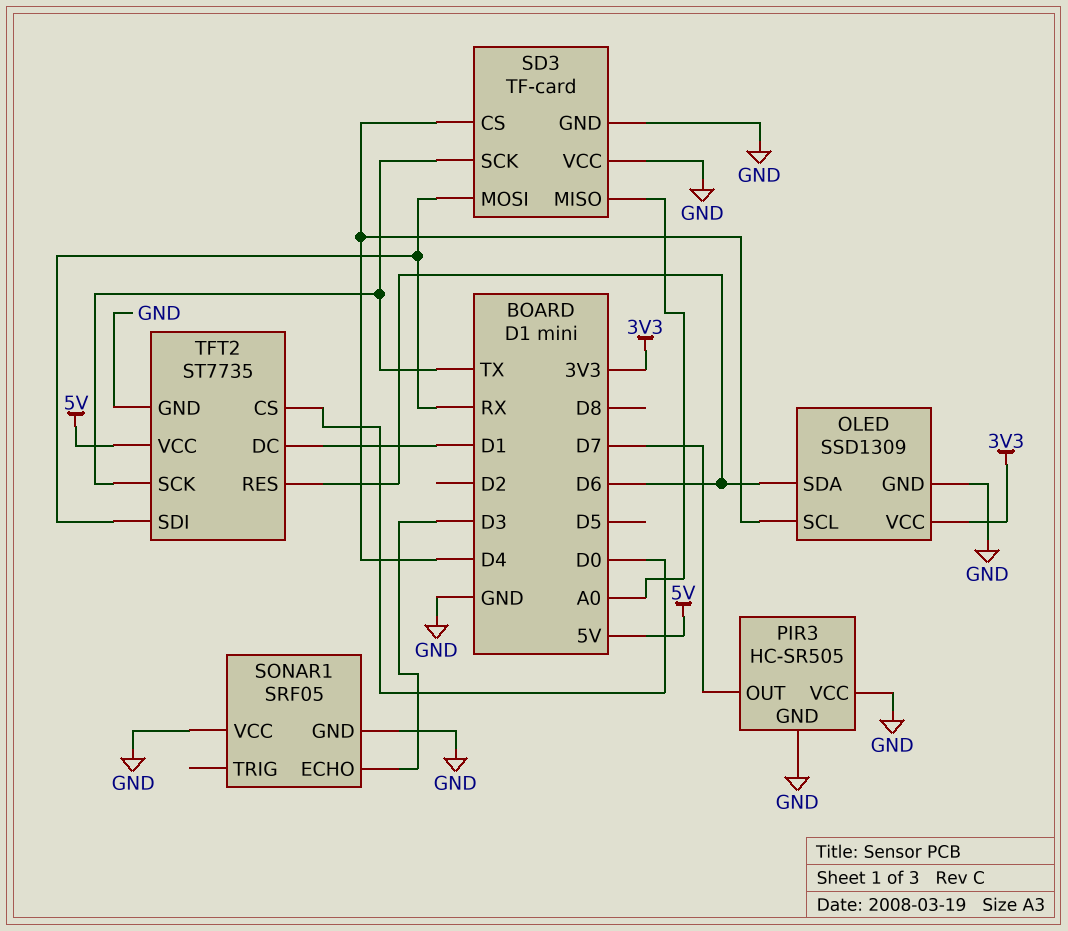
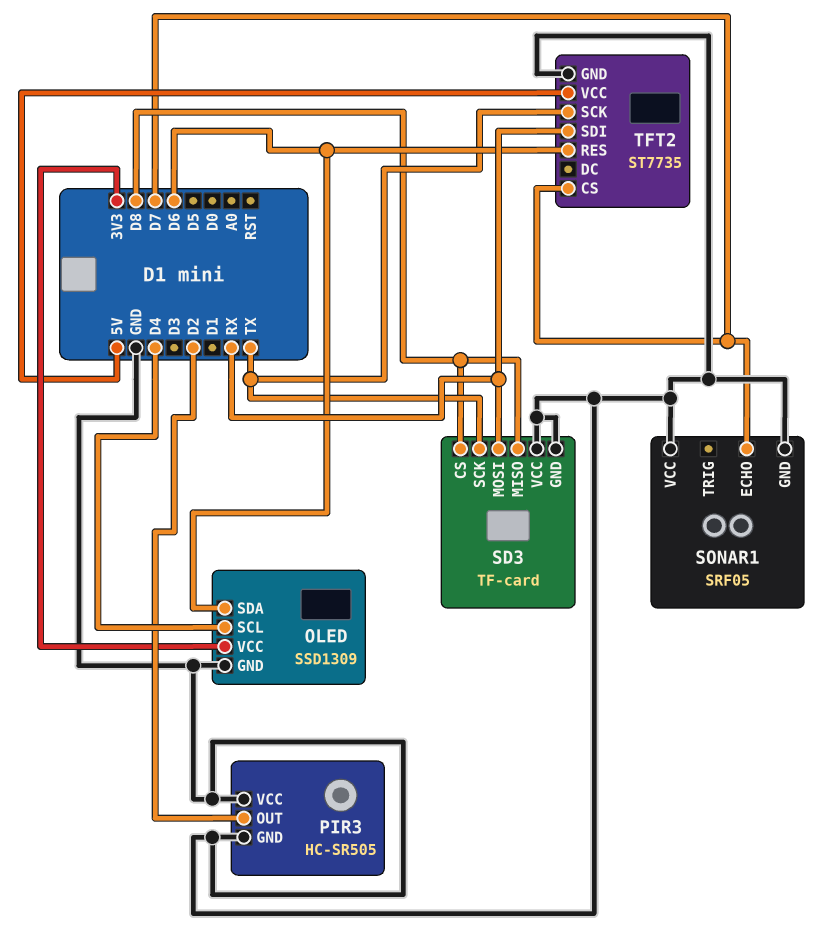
PIR3 pin OUT: D7 -> D2
SD3 pin CS: D4 -> D8
SD3 pin MISO: A0 -> D8
SONAR1 pin ECHO: D3 -> D7
TFT2 pin CS: D0 -> D7
TFT2 pin DC: D1 -> none

